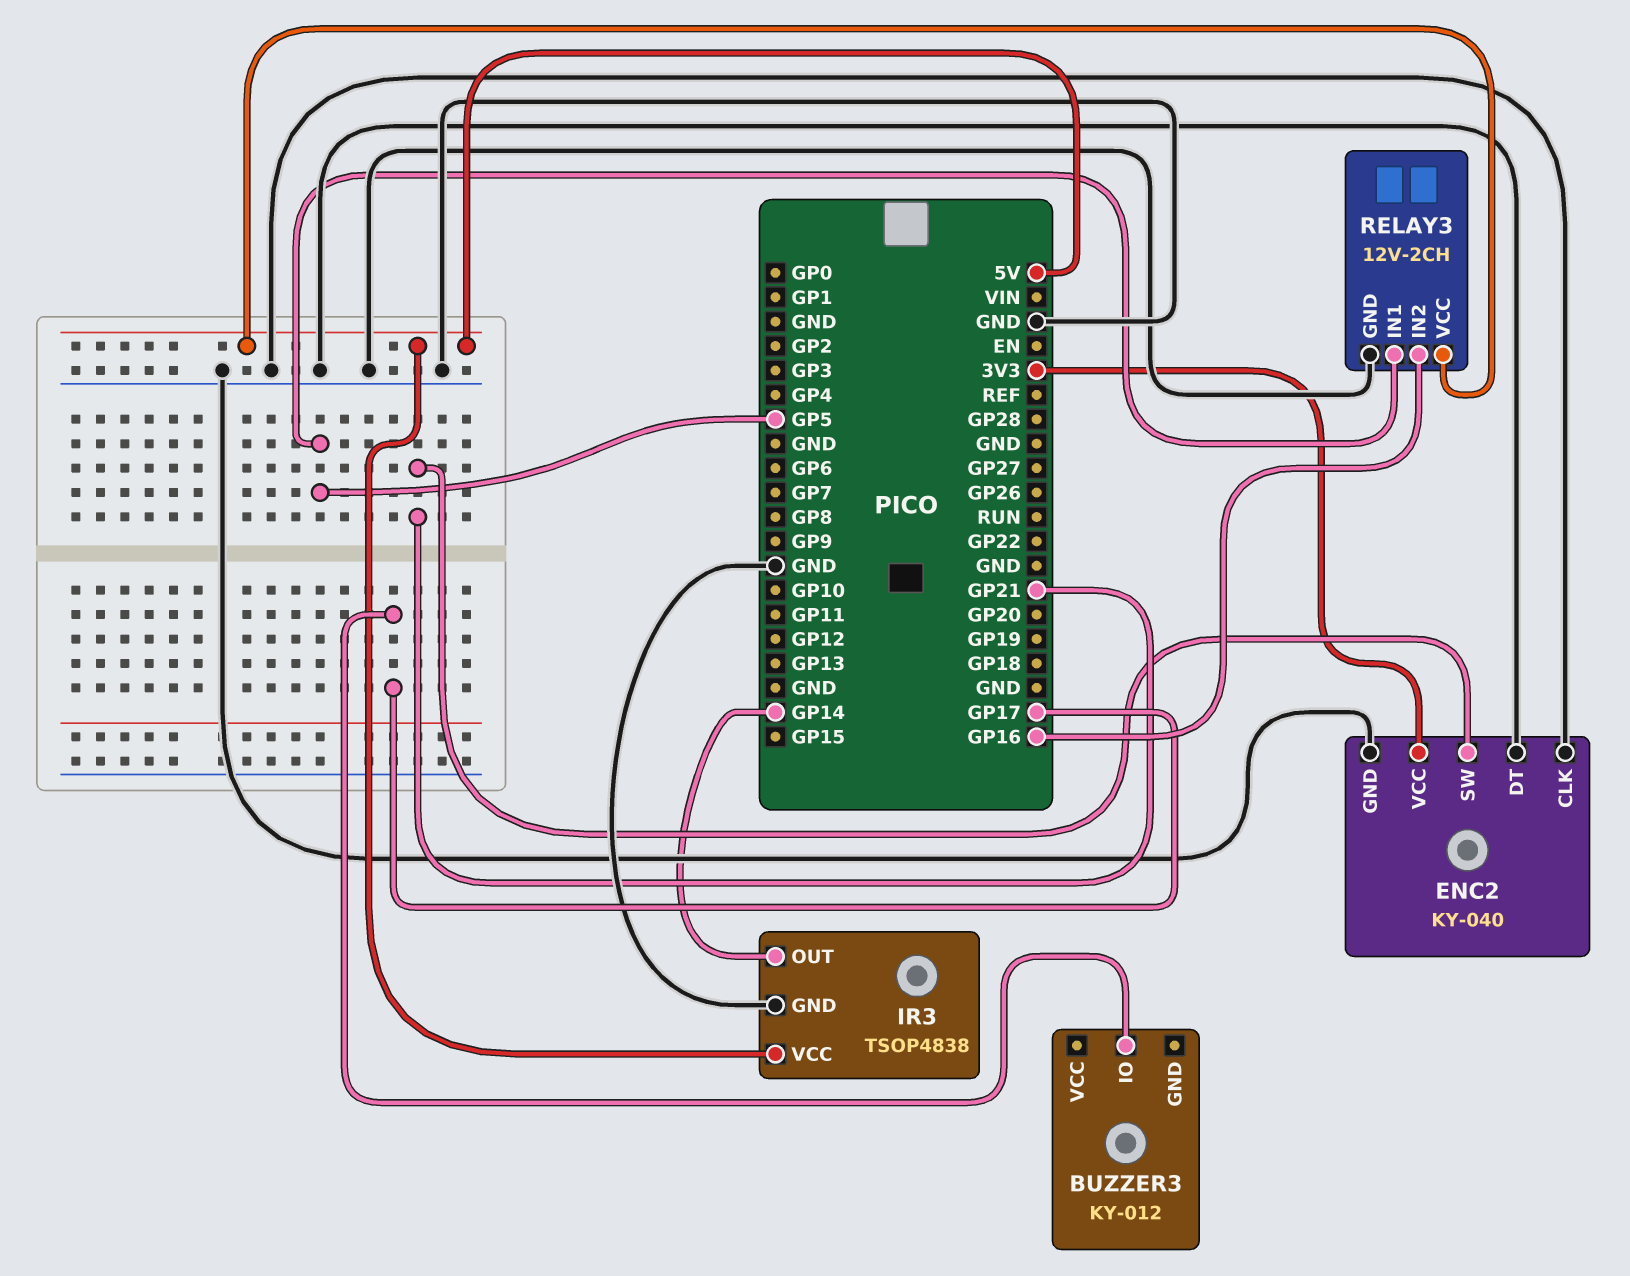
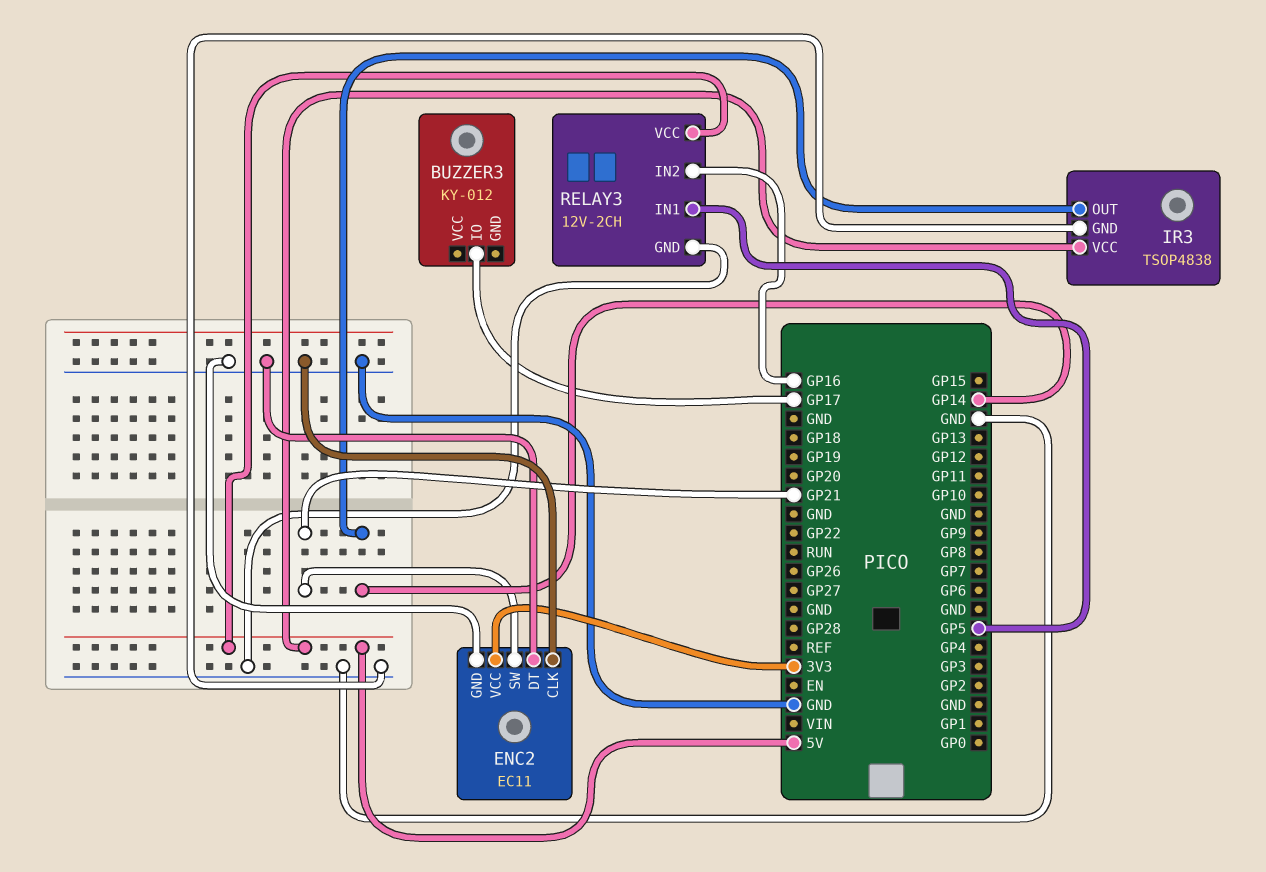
ENC2: KY-040 -> EC11

